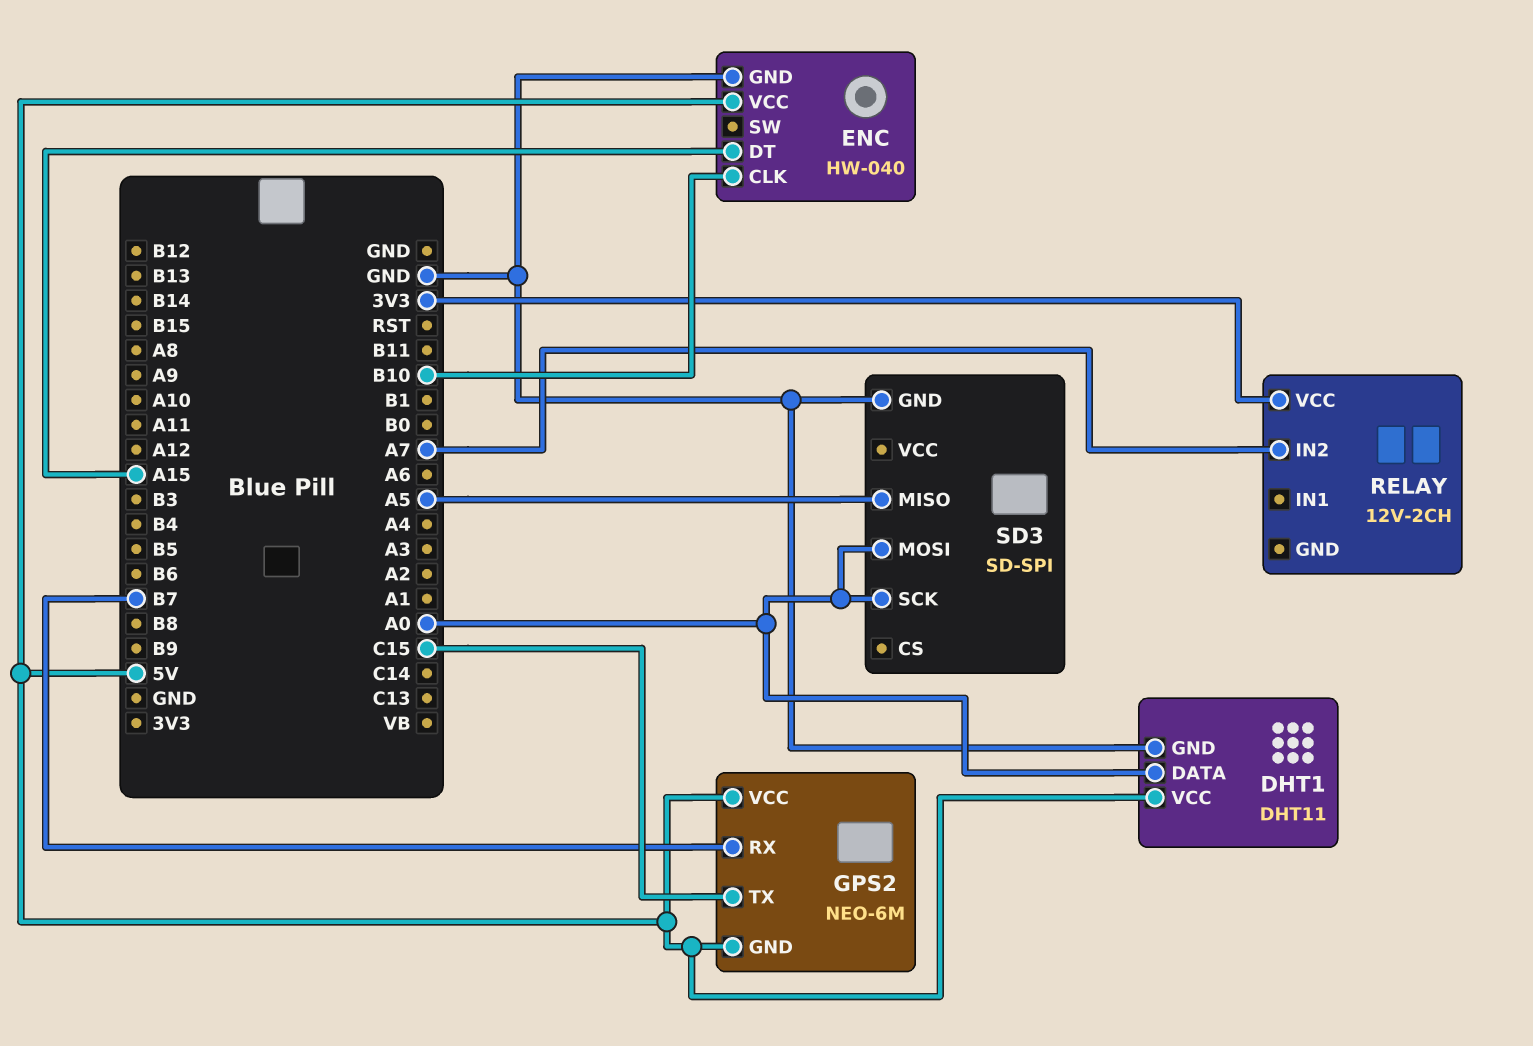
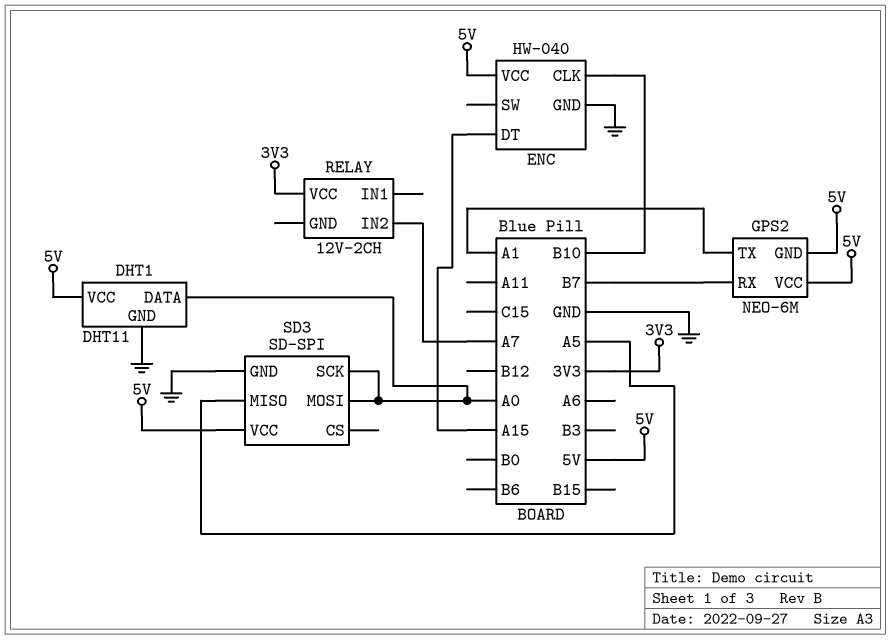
GPS2 pin TX: C15 -> A1
SD3 pin VCC: none -> 5V

